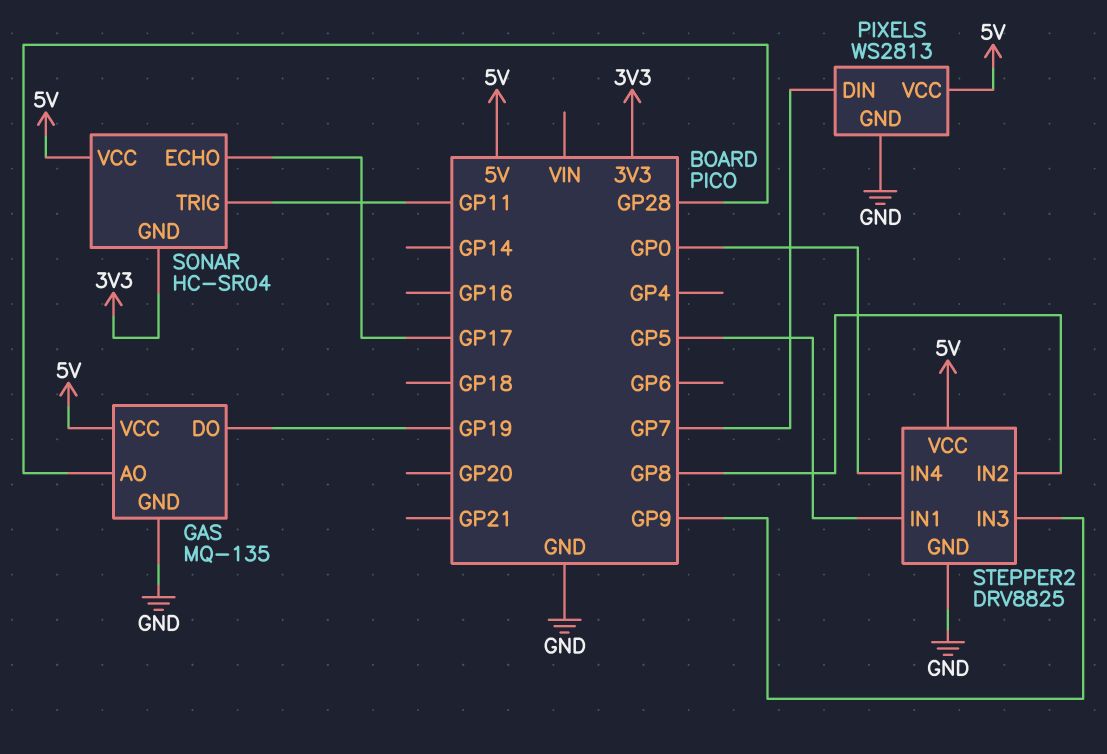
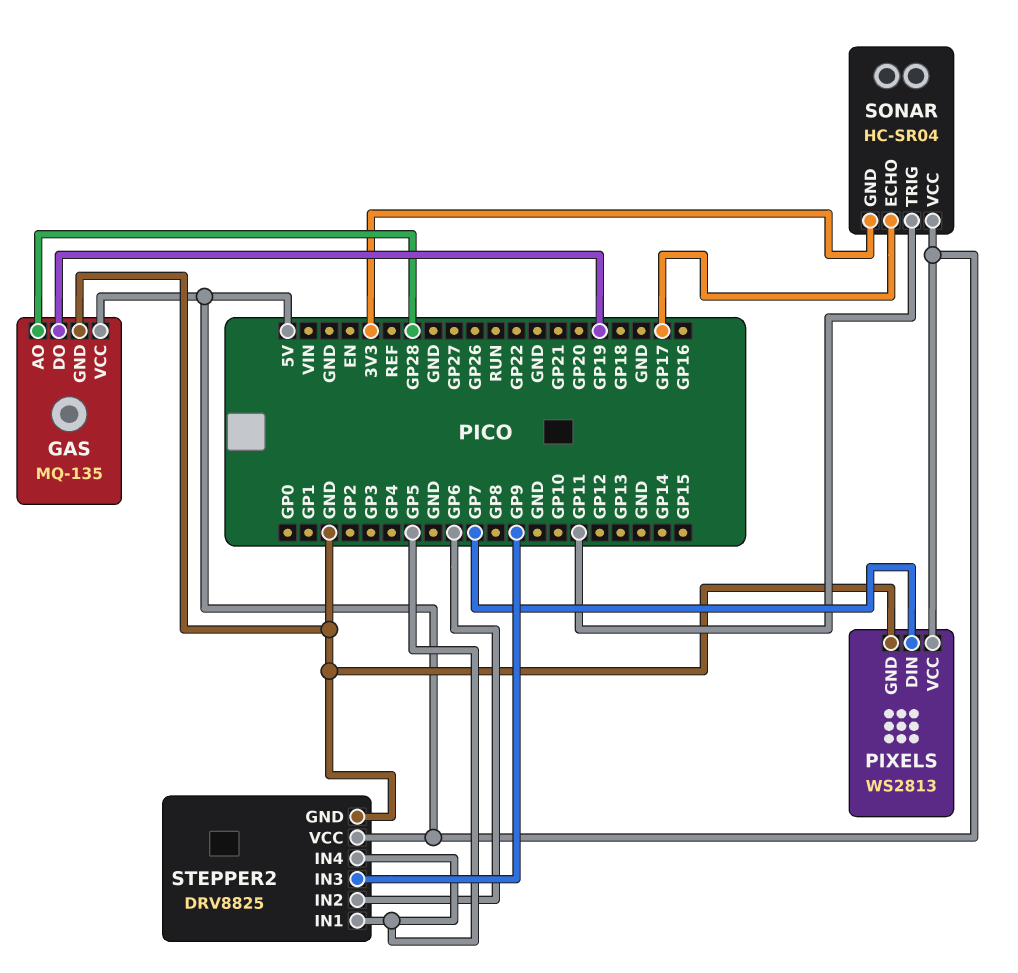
STEPPER2 pin IN2: GP8 -> GP6
STEPPER2 pin IN4: GP0 -> GP5

